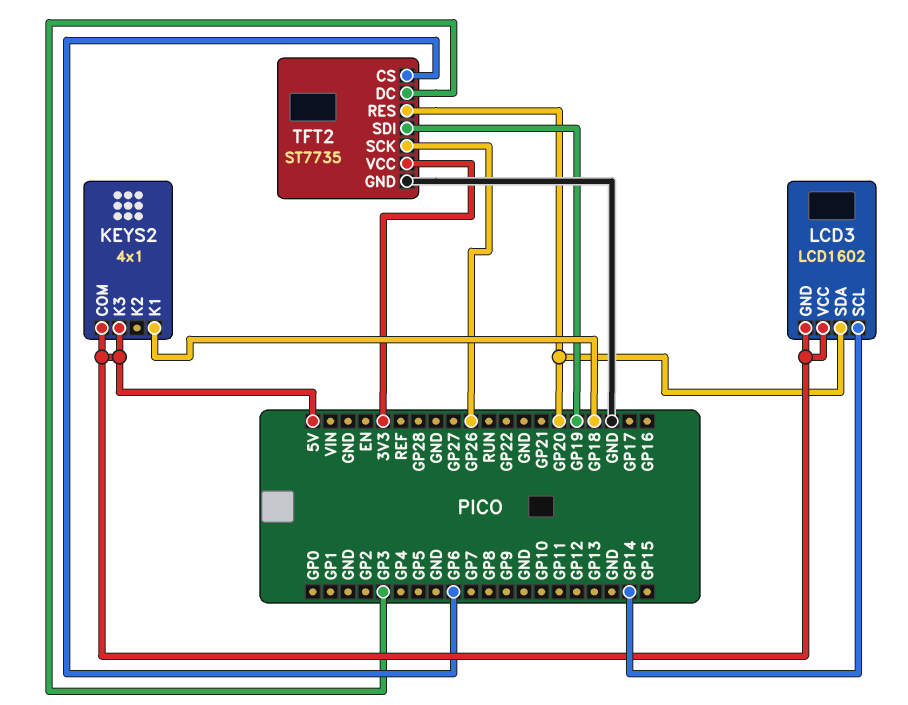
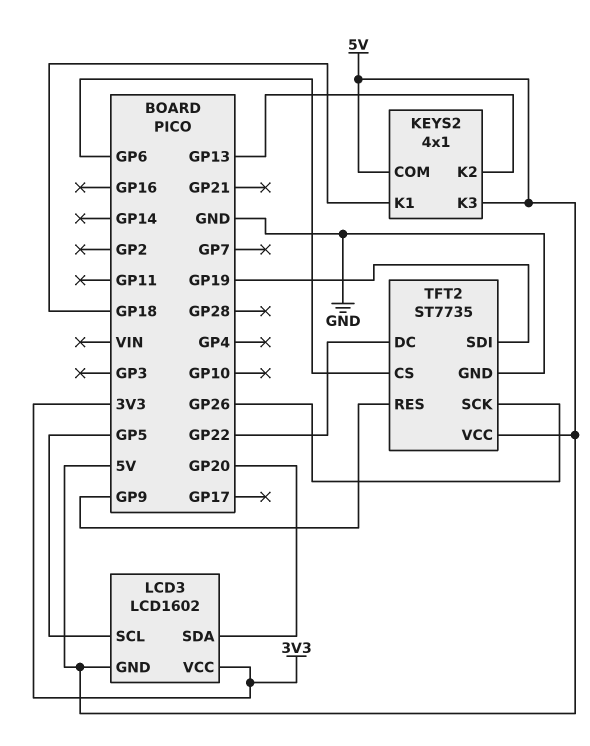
KEYS2 pin K2: none -> GP13
LCD3 pin SCL: GP14 -> GP5
LCD3 pin VCC: 5V -> 3V3
TFT2 pin DC: GP3 -> GP22
TFT2 pin RES: GP20 -> GP9
TFT2 pin VCC: 3V3 -> 5V

